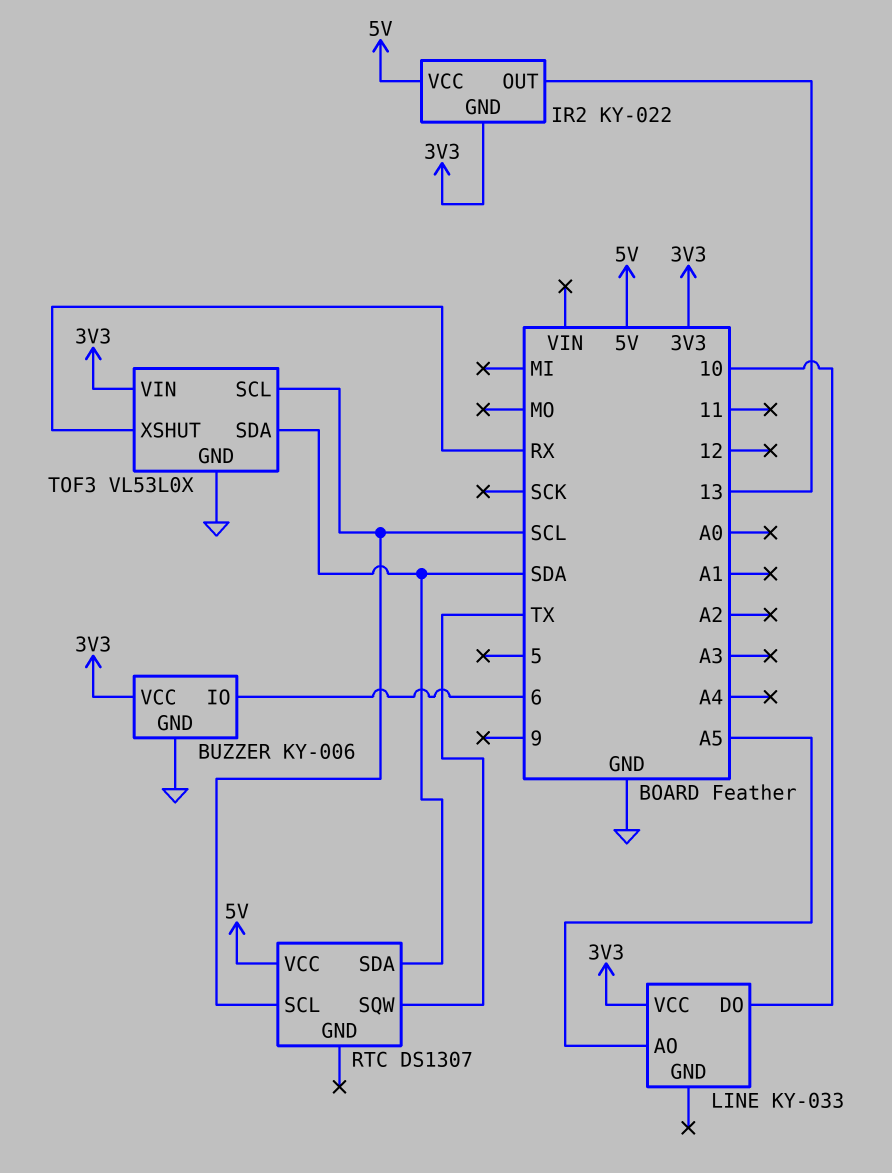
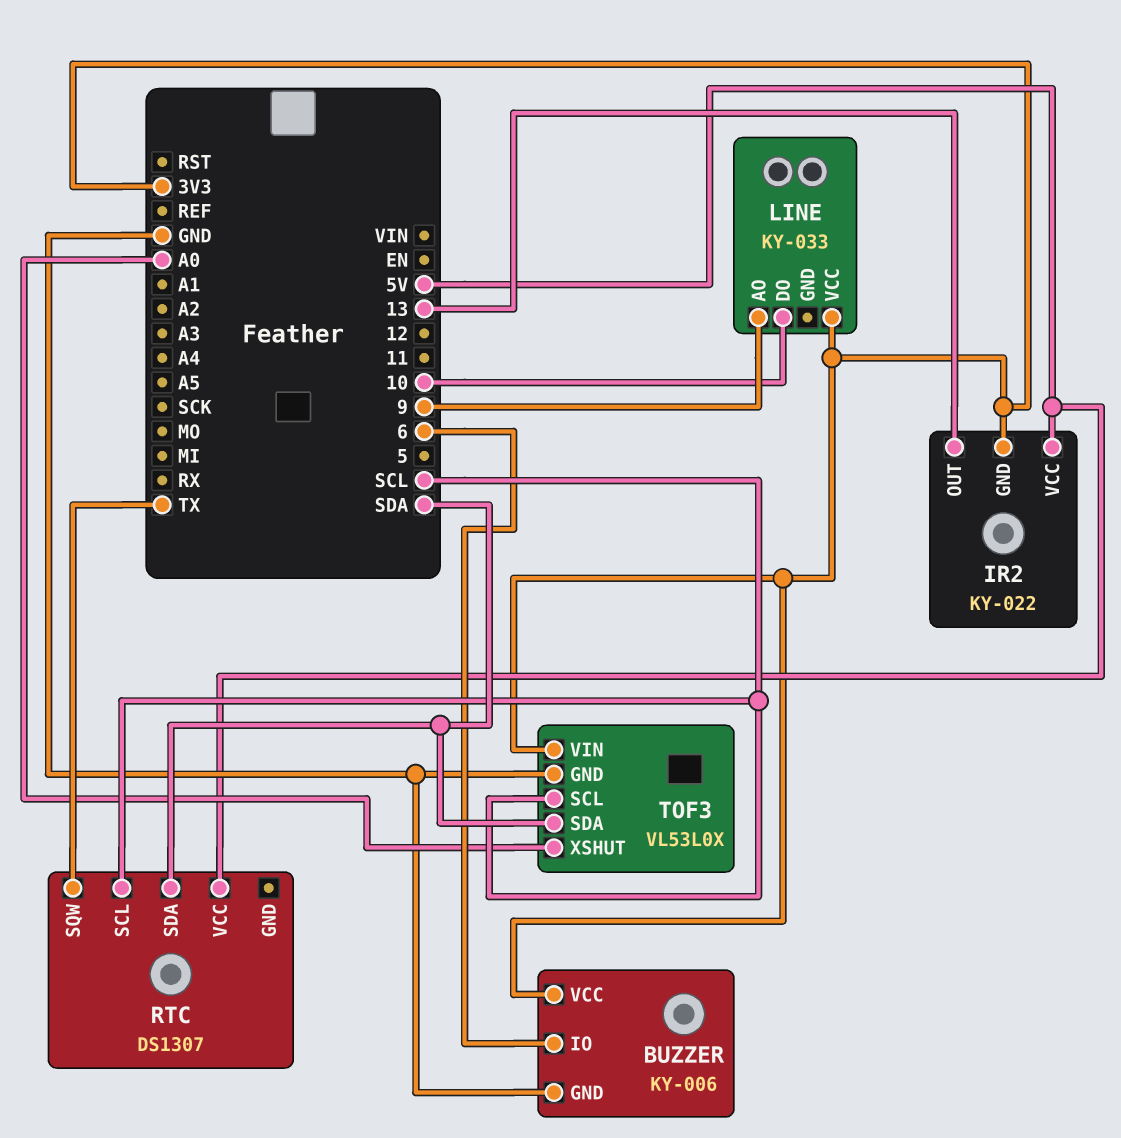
LINE pin AO: A5 -> 9
TOF3 pin XSHUT: RX -> A0

